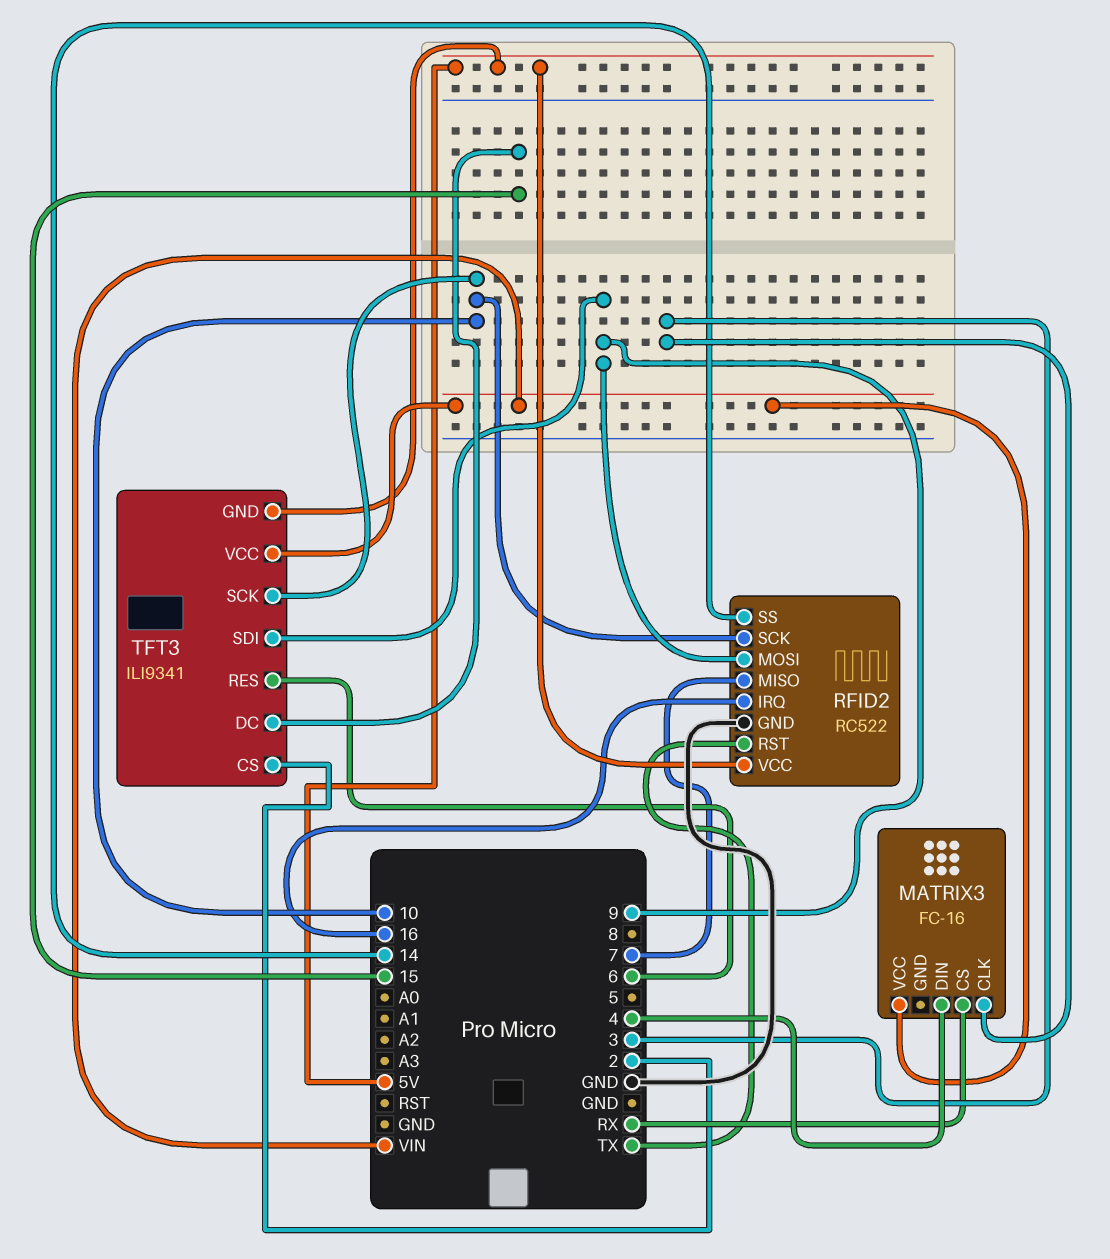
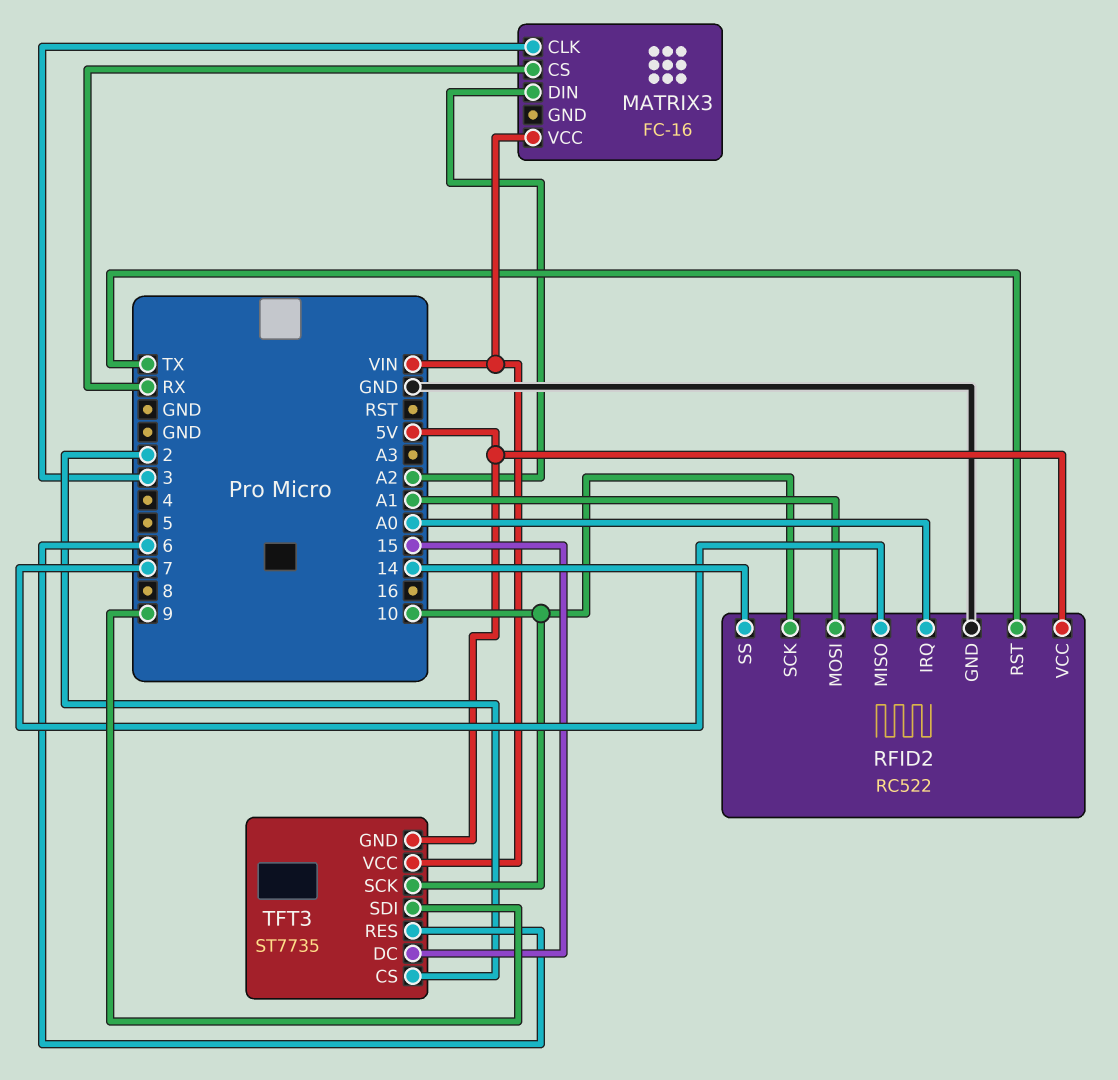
MATRIX3 pin DIN: 4 -> A2
RFID2 pin IRQ: 16 -> A0
RFID2 pin MOSI: 9 -> A1
TFT3: ILI9341 -> ST7735

